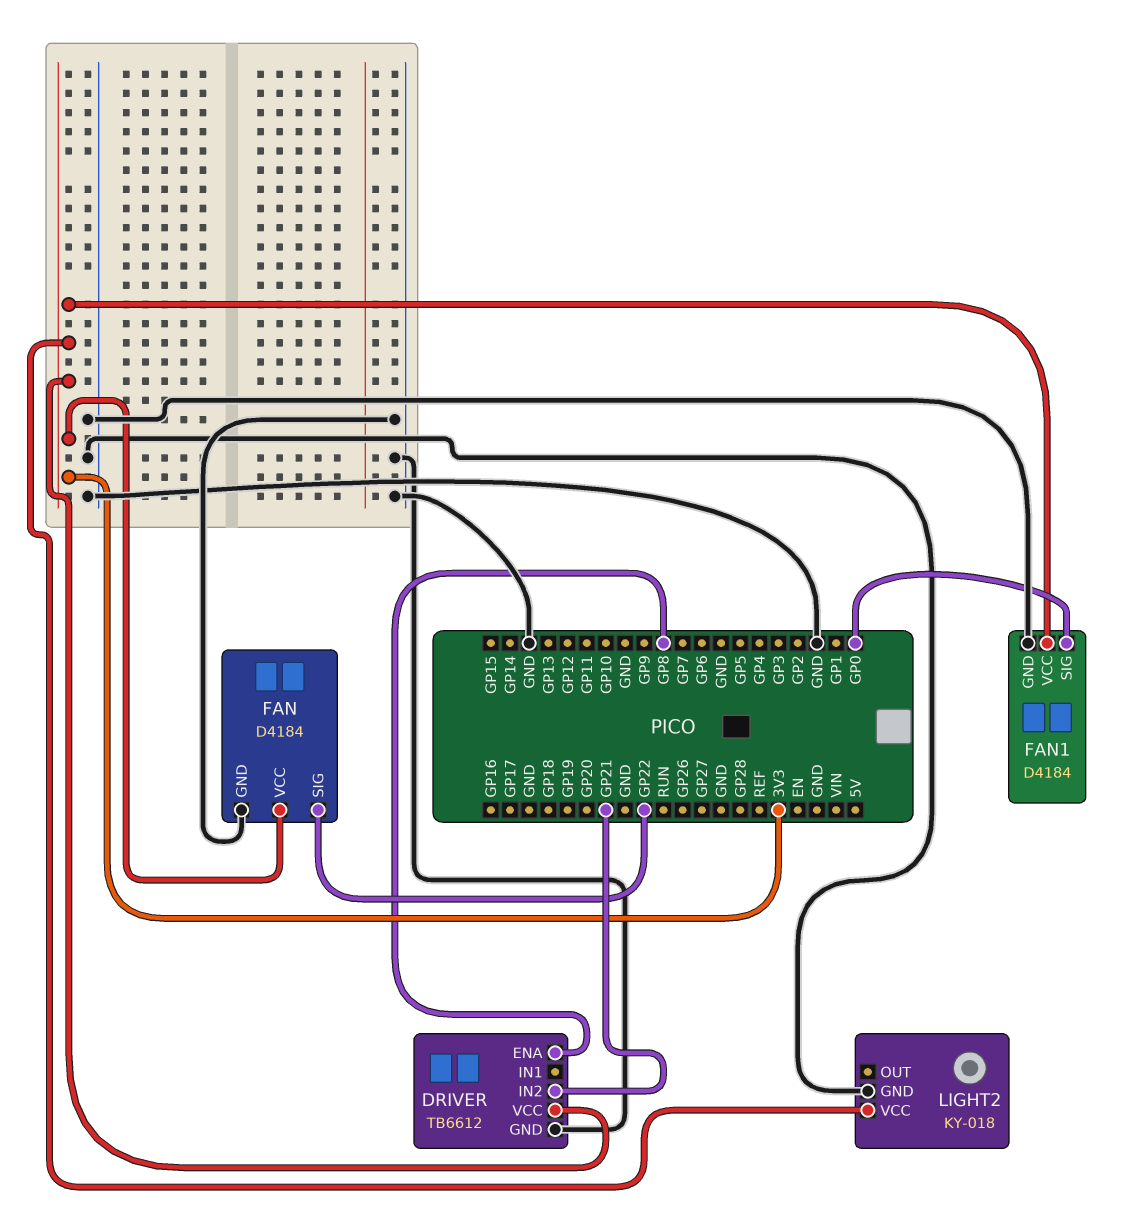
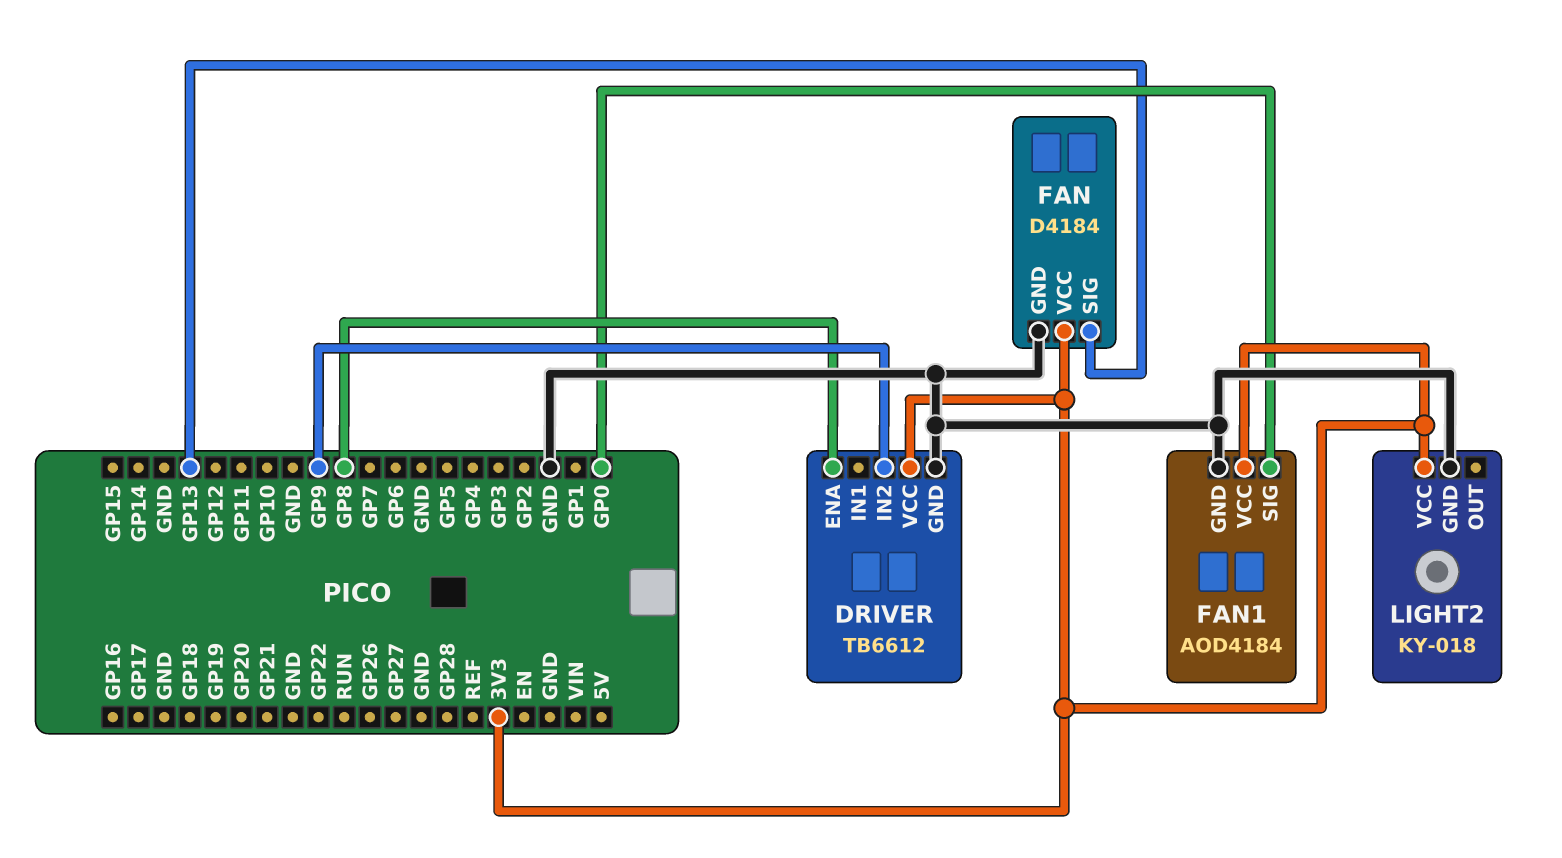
DRIVER pin IN2: GP21 -> GP9
FAN pin SIG: GP22 -> GP13
FAN1: D4184 -> AOD4184

